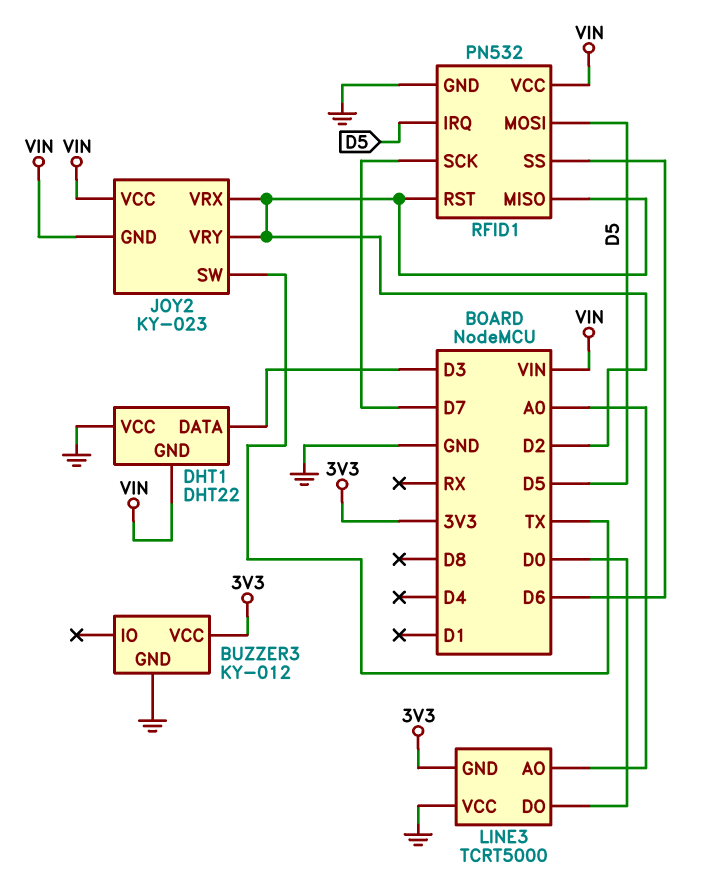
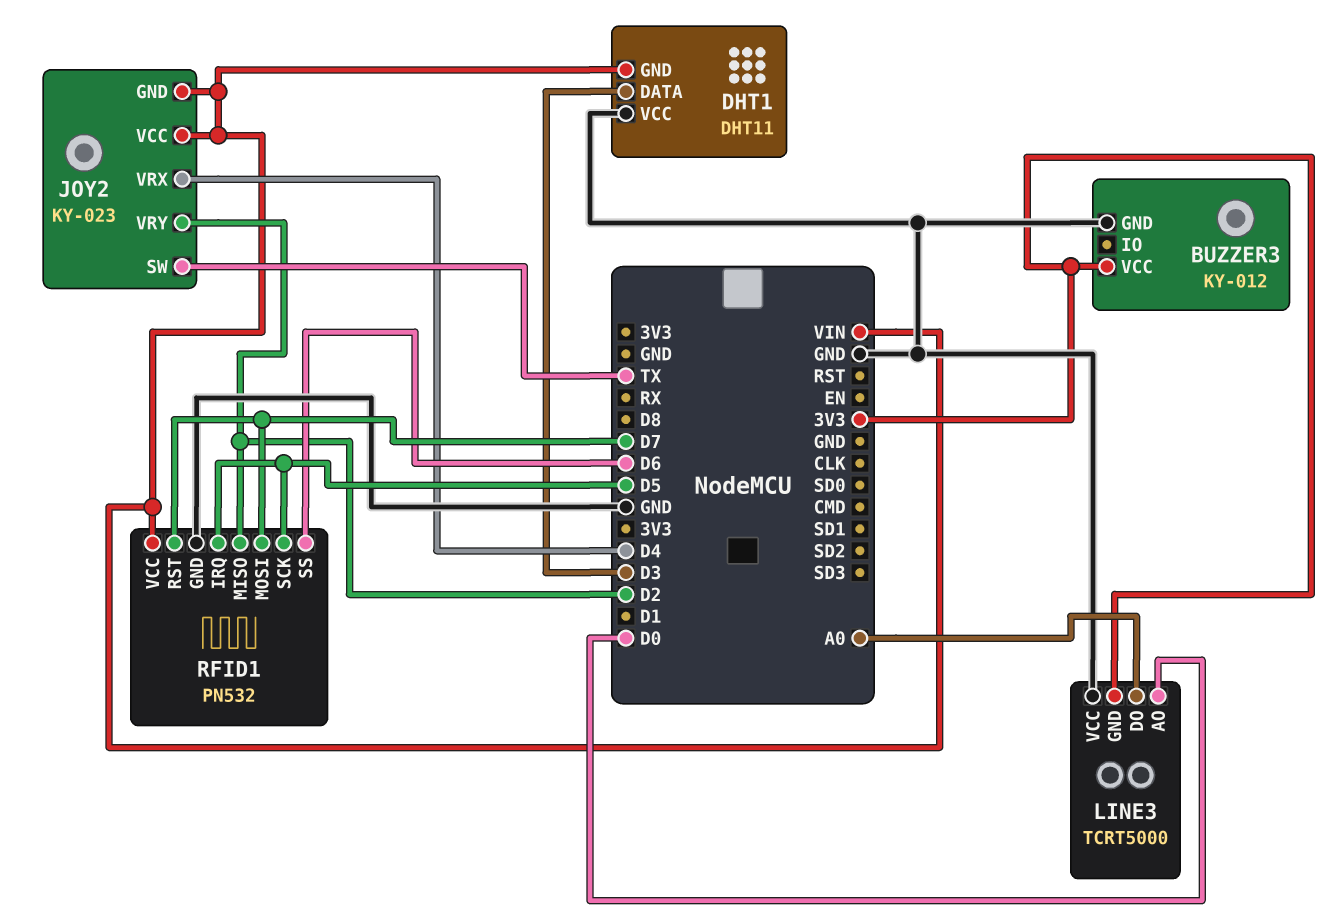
DHT1: DHT22 -> DHT11
JOY2 pin VRX: D2 -> D4
LINE3 pin AO: A0 -> D0
LINE3 pin DO: D0 -> A0
RFID1 pin MOSI: D5 -> D7
RFID1 pin RST: D2 -> D7
RFID1 pin SCK: D7 -> D5

